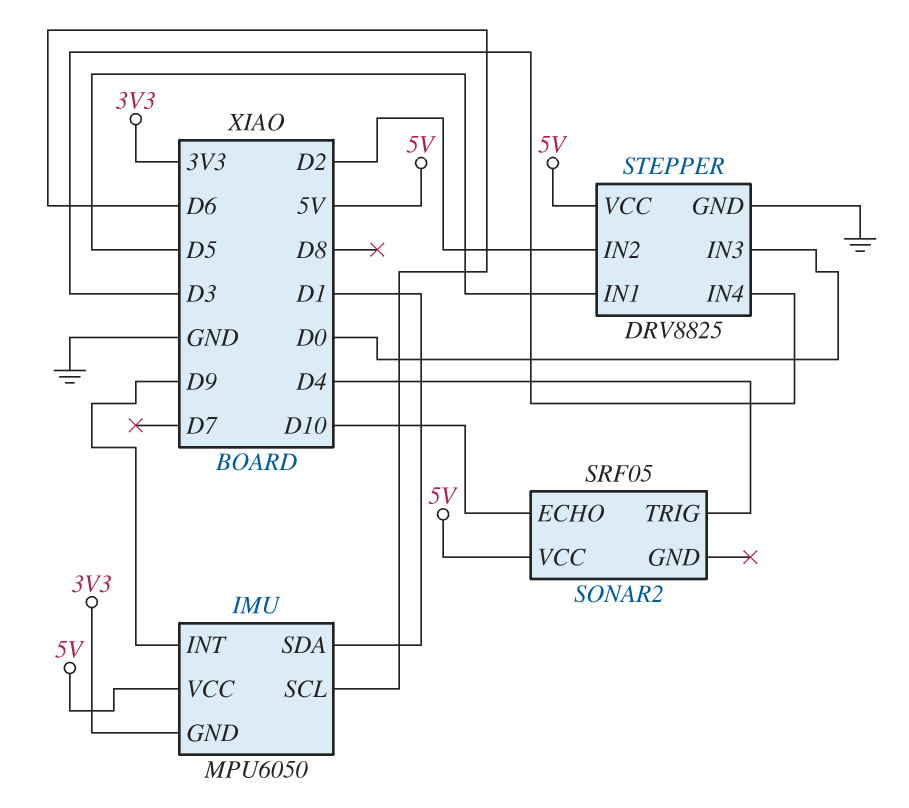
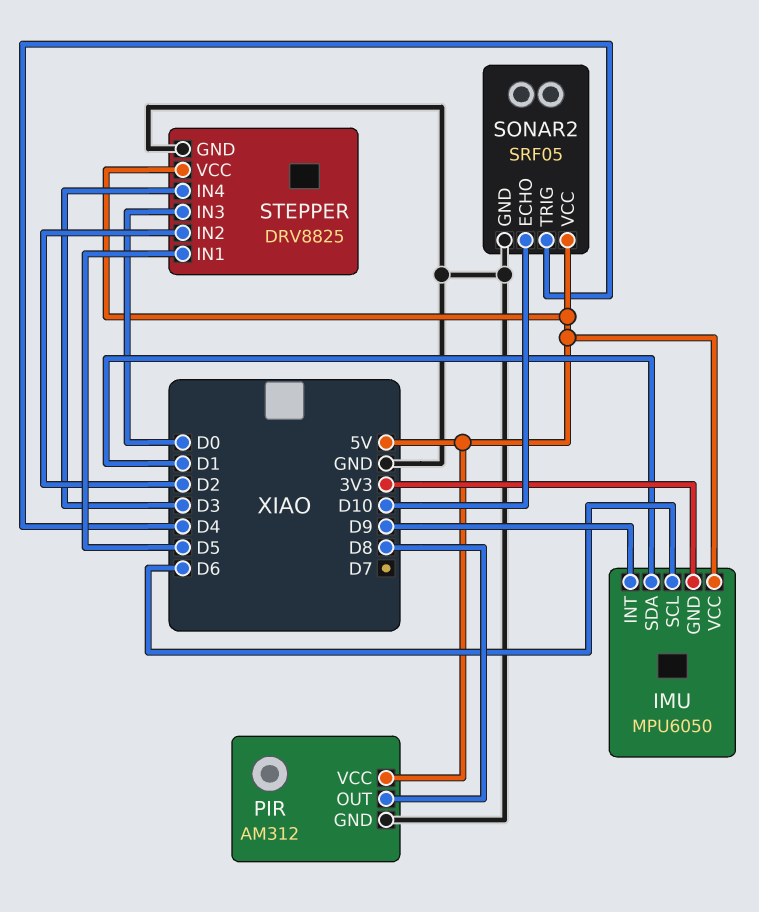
PIR: none -> AM312
PIR pin GND: none -> GND
PIR pin OUT: none -> D8
PIR pin VCC: none -> 5V
SONAR2 pin GND: none -> GND

